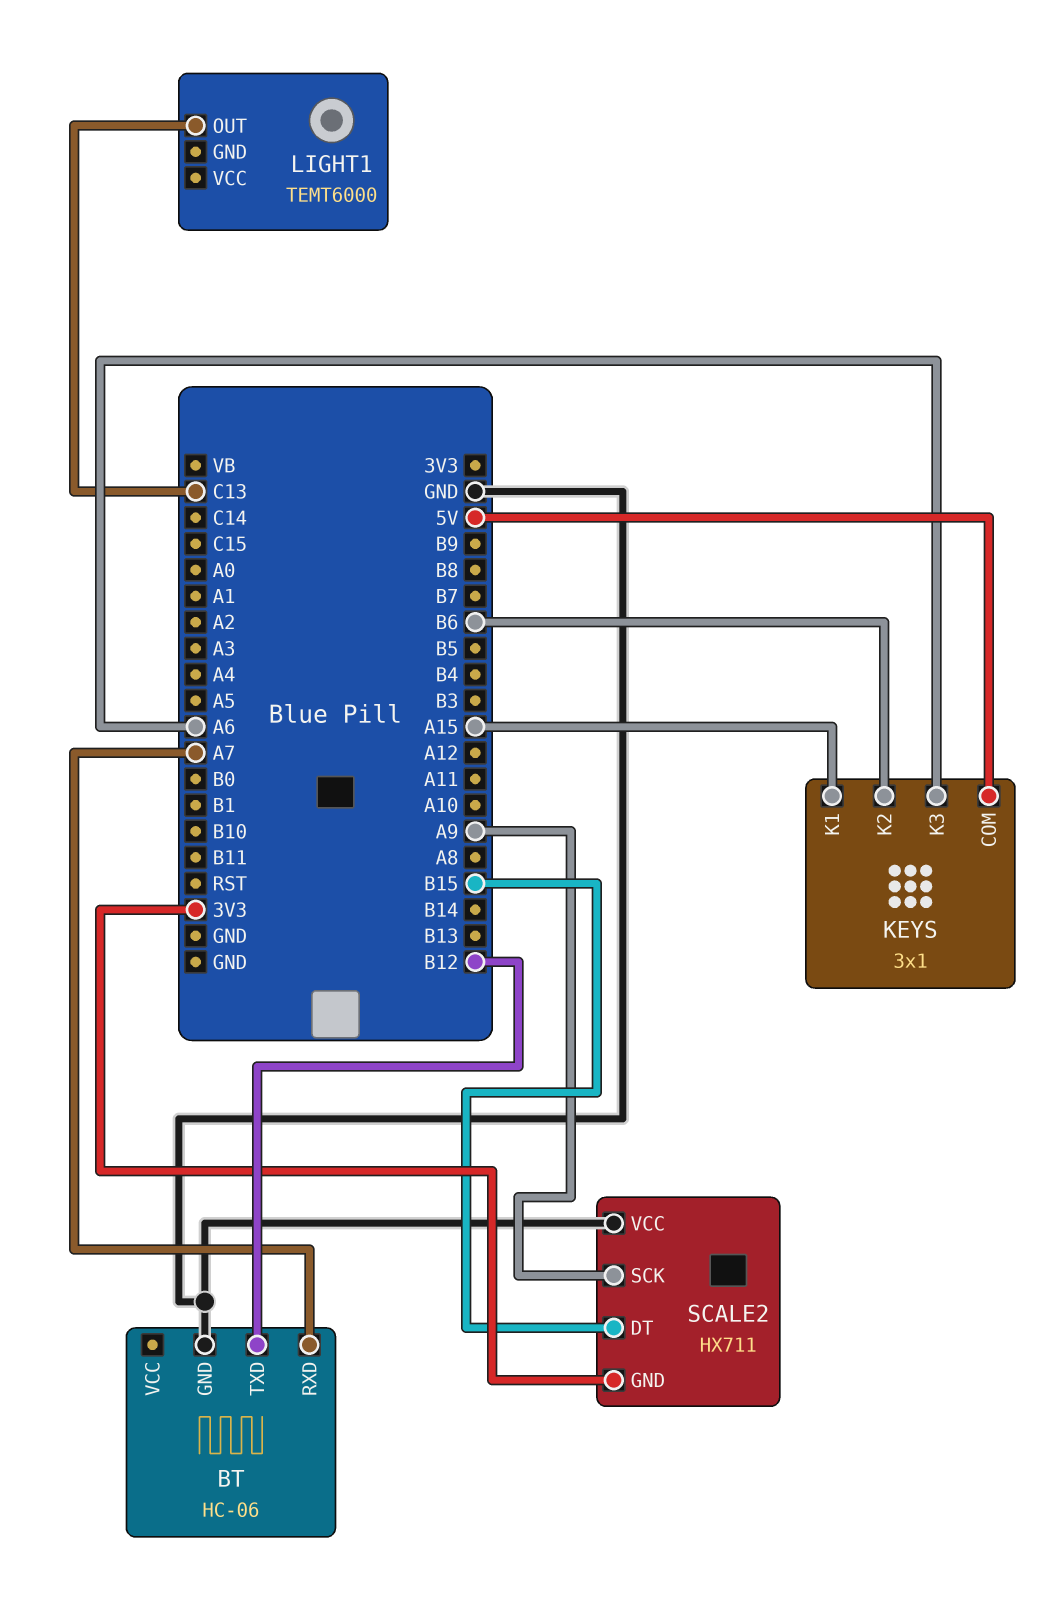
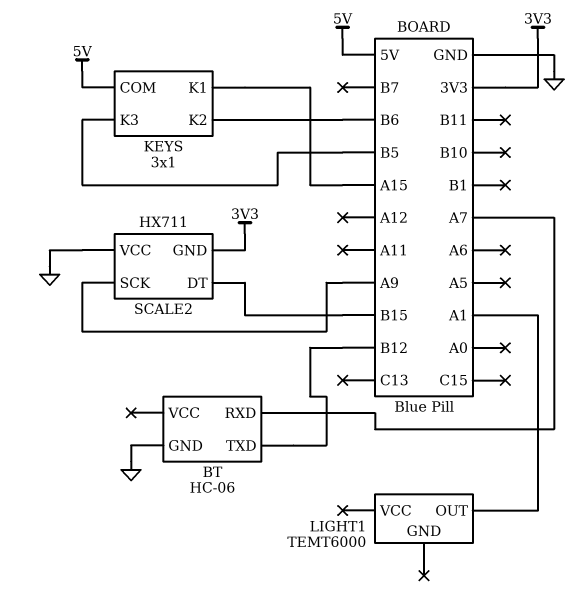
KEYS pin K3: A6 -> B5
LIGHT1 pin OUT: C13 -> A1

